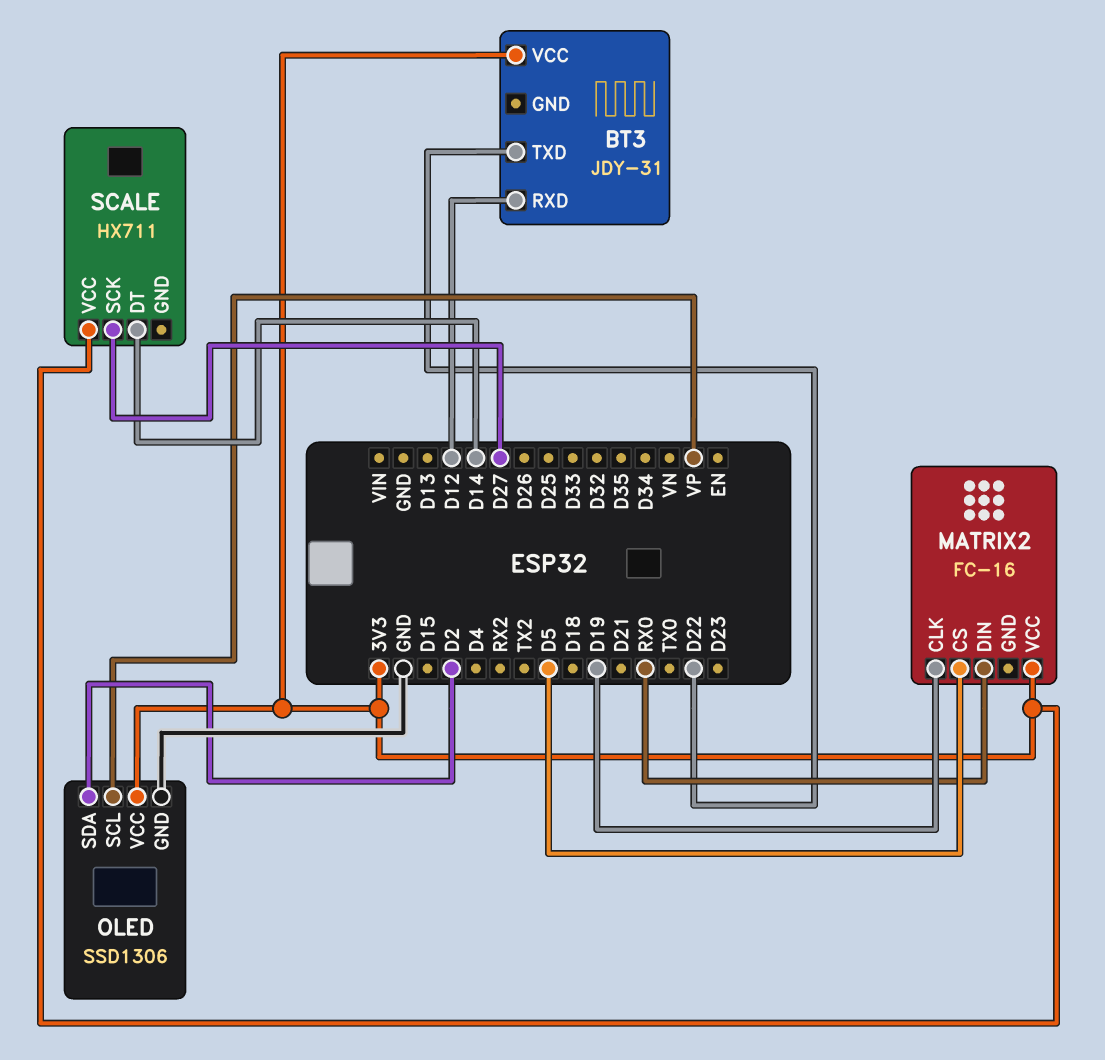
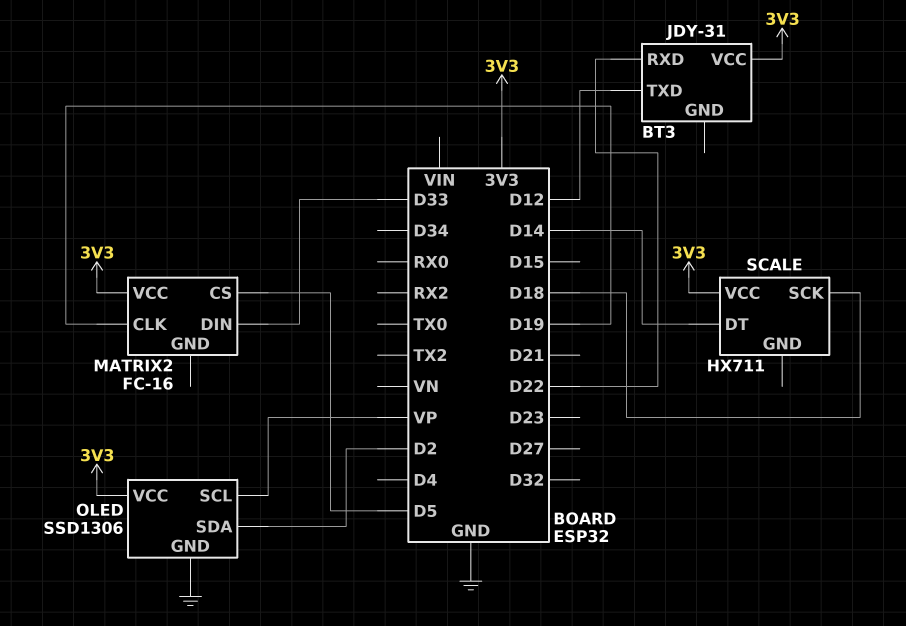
BT3 pin RXD: D12 -> D22
BT3 pin TXD: D22 -> D12
MATRIX2 pin DIN: RX0 -> D33
SCALE pin SCK: D27 -> D18

